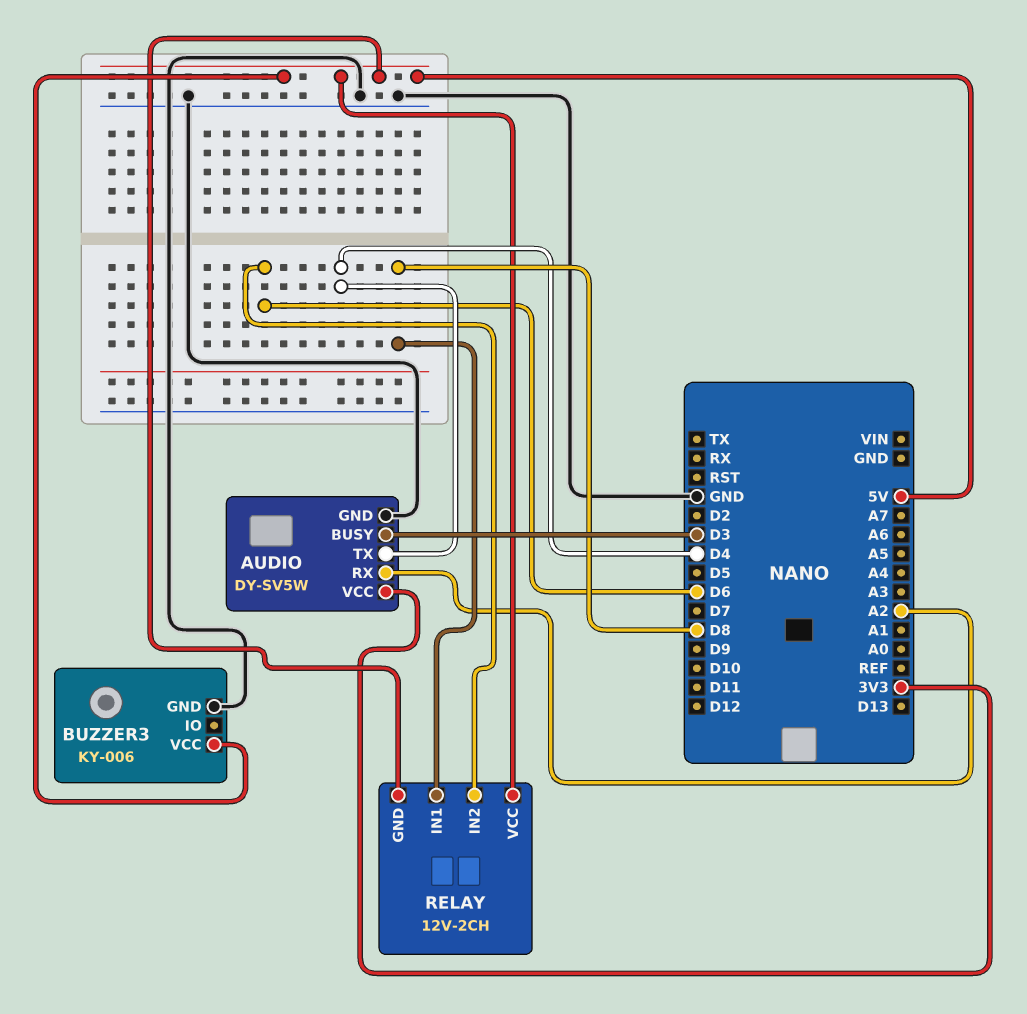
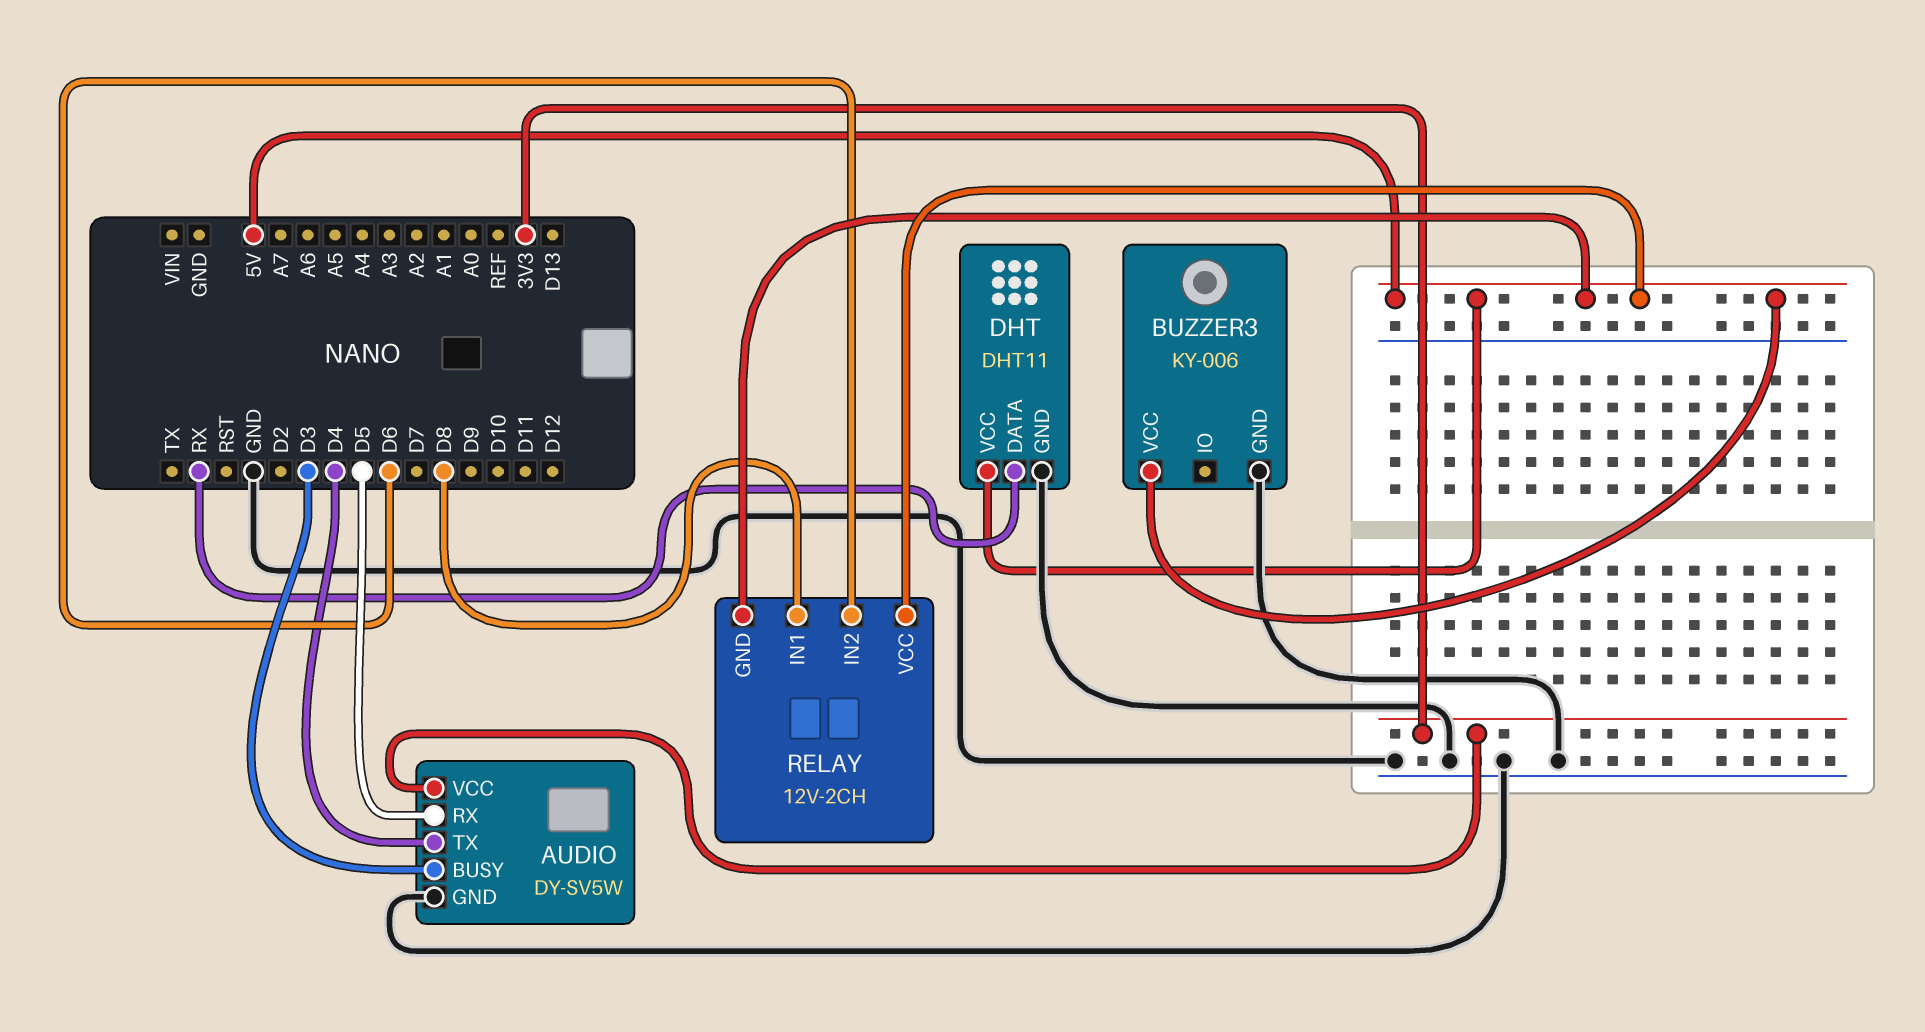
AUDIO pin RX: A2 -> D5
DHT: none -> DHT11
DHT pin DATA: none -> RX
DHT pin GND: none -> GND
DHT pin VCC: none -> 5V

